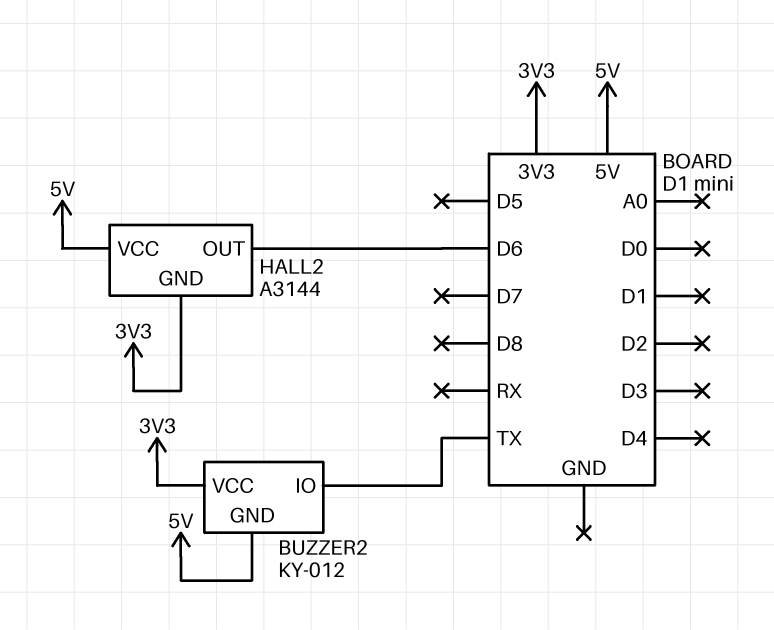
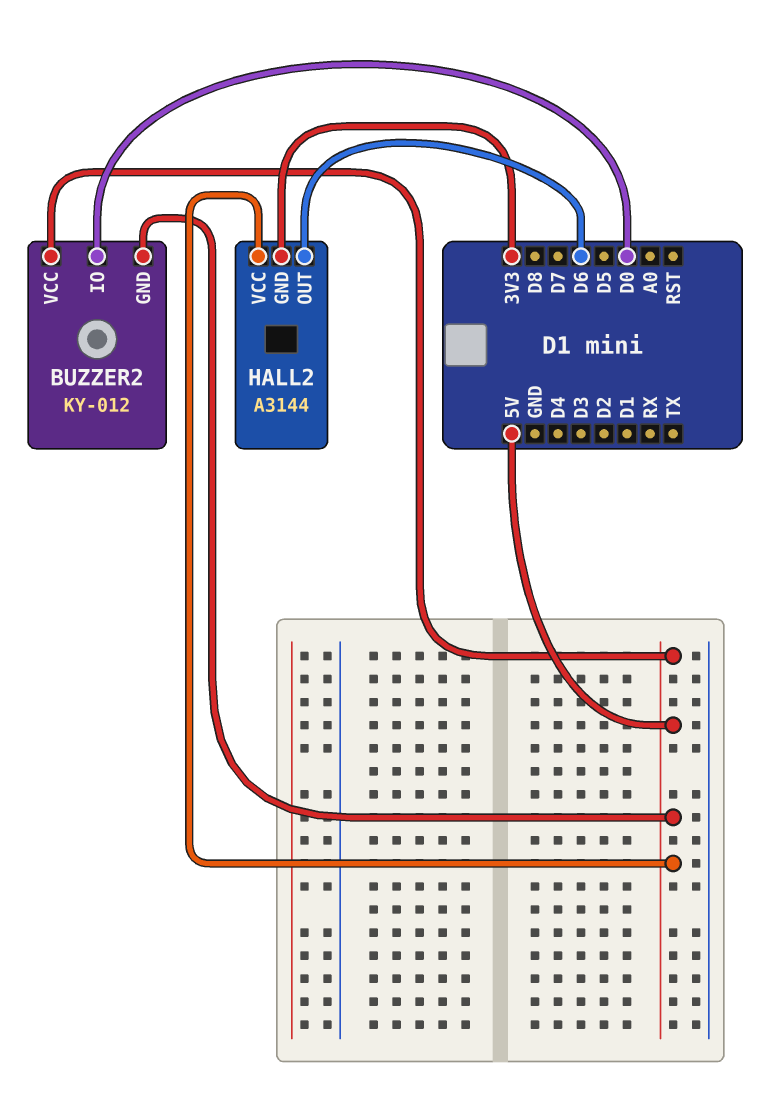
BUZZER2 pin IO: TX -> D0
BUZZER2 pin VCC: 3V3 -> 5V

